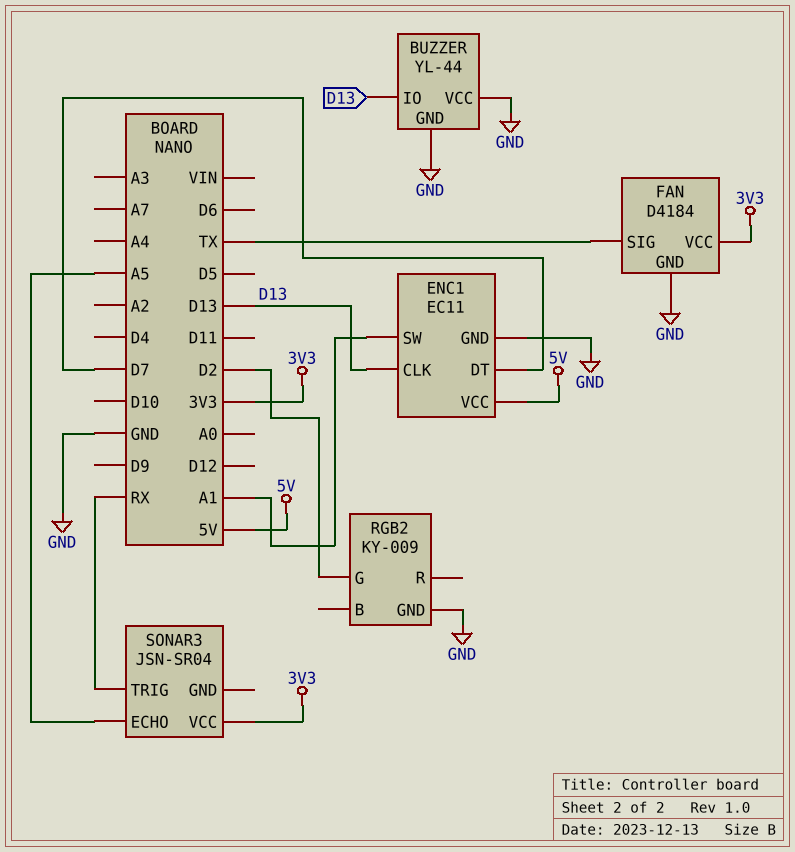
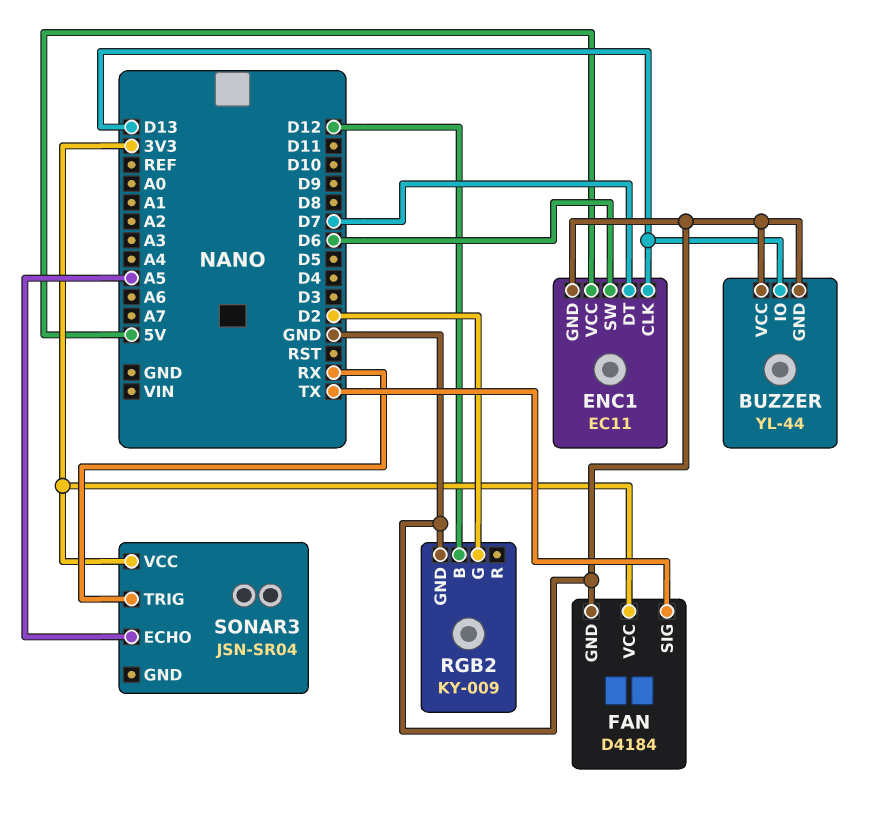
ENC1 pin SW: A1 -> D6
RGB2 pin B: none -> D12

